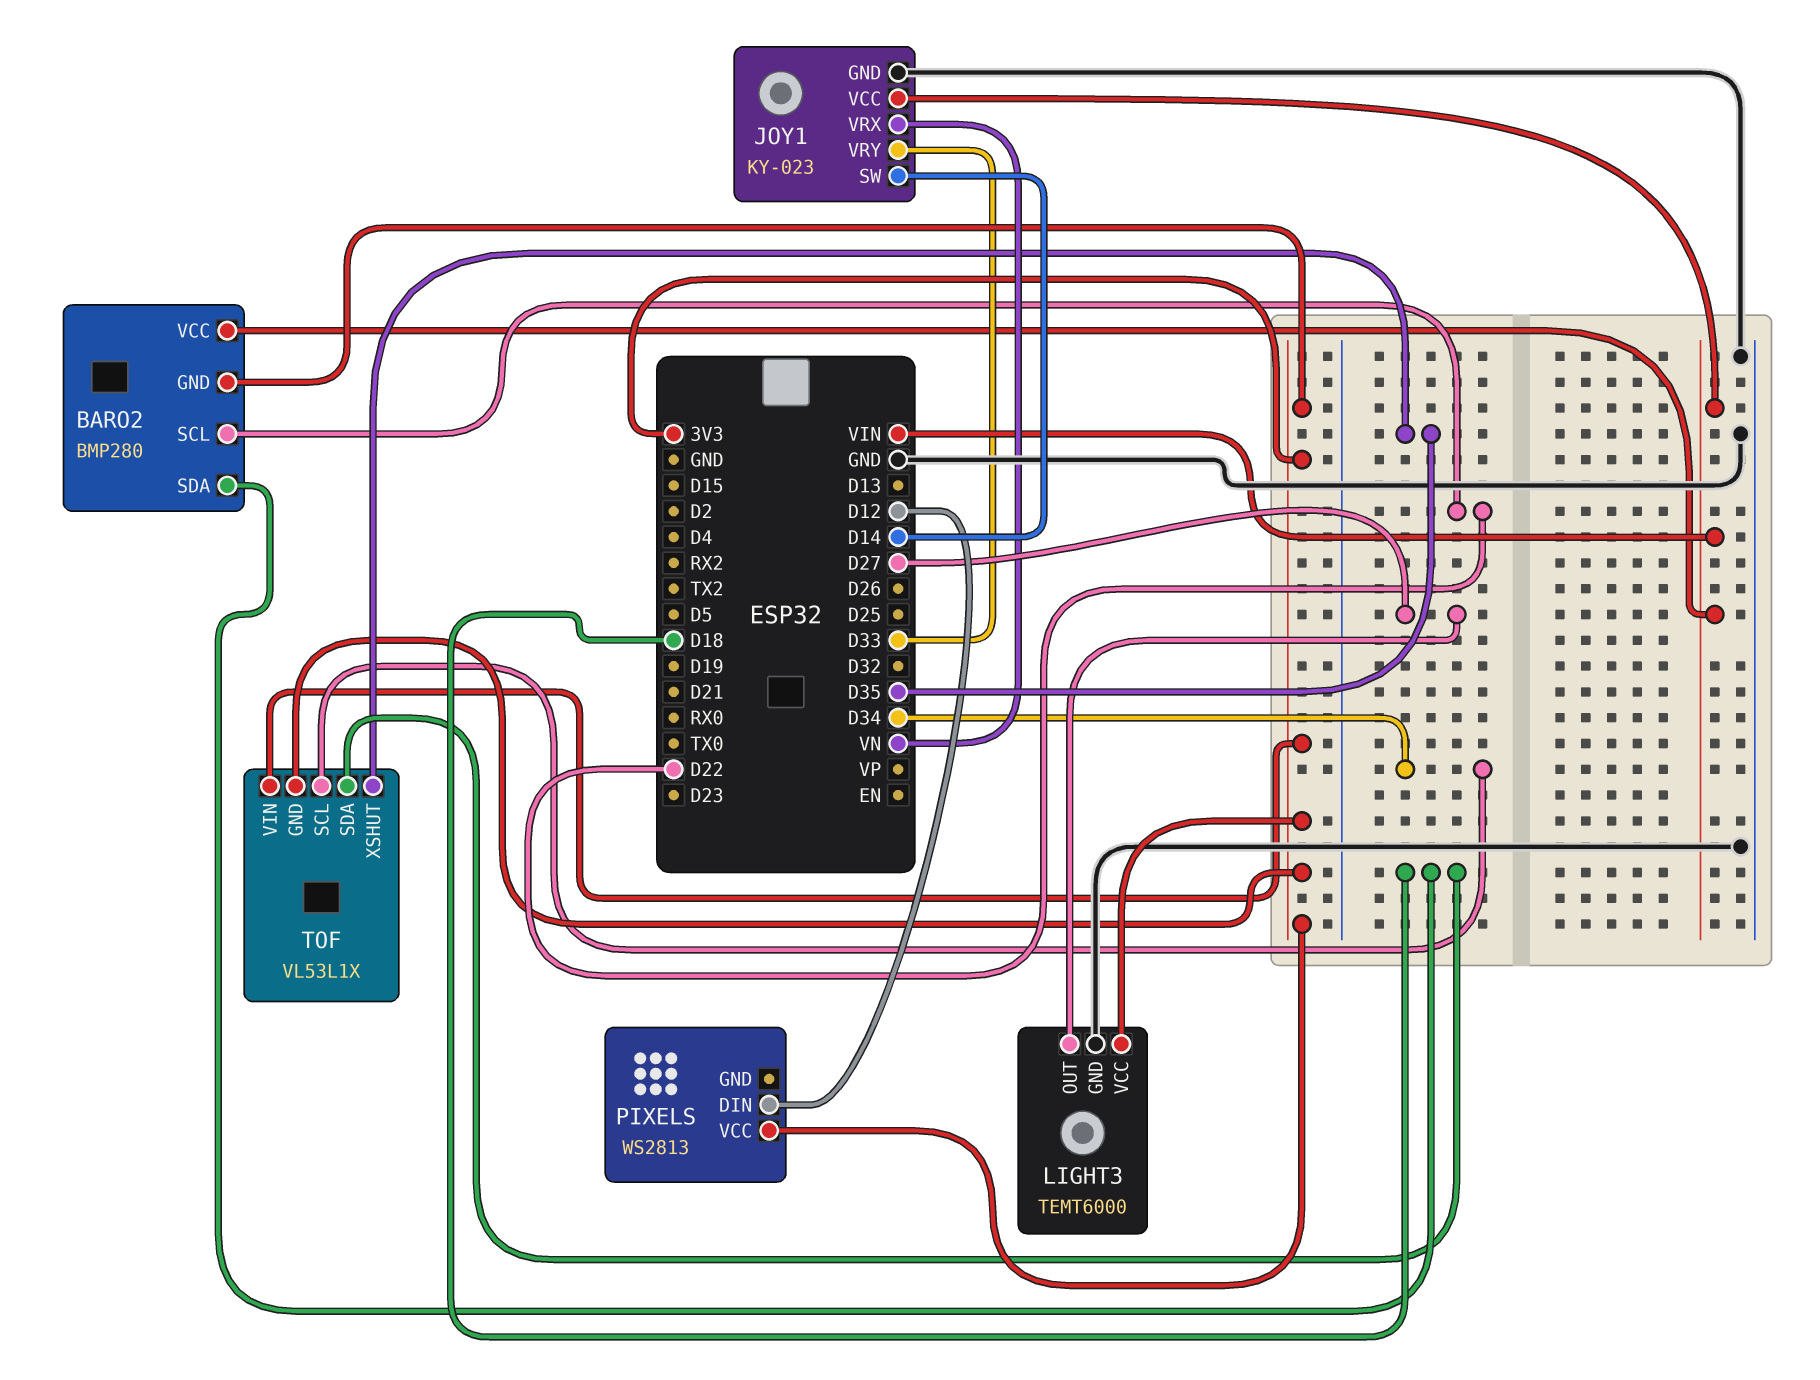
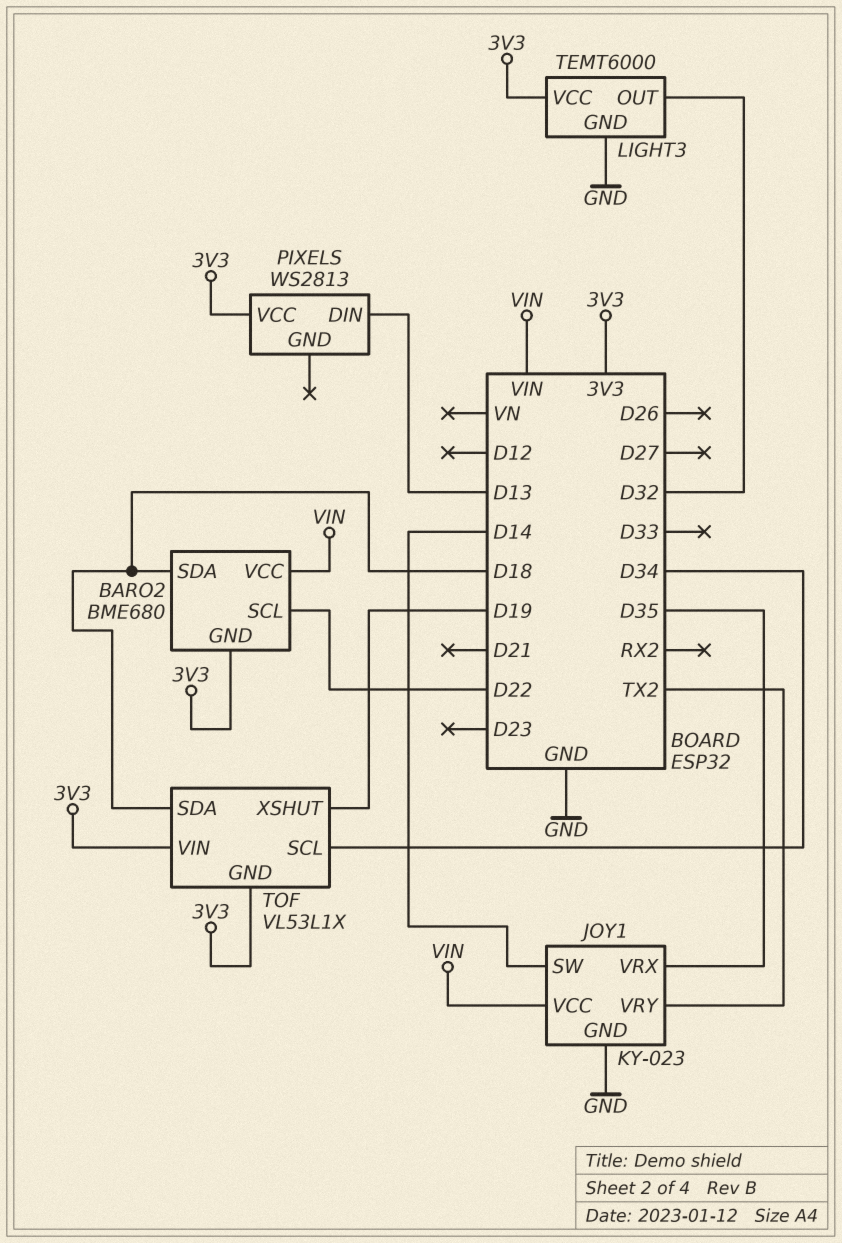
BARO2: BMP280 -> BME680
JOY1 pin VRX: VN -> D35
JOY1 pin VRY: D33 -> TX2
LIGHT3 pin OUT: D27 -> D32
PIXELS pin DIN: D12 -> D13
TOF pin XSHUT: D35 -> D19

